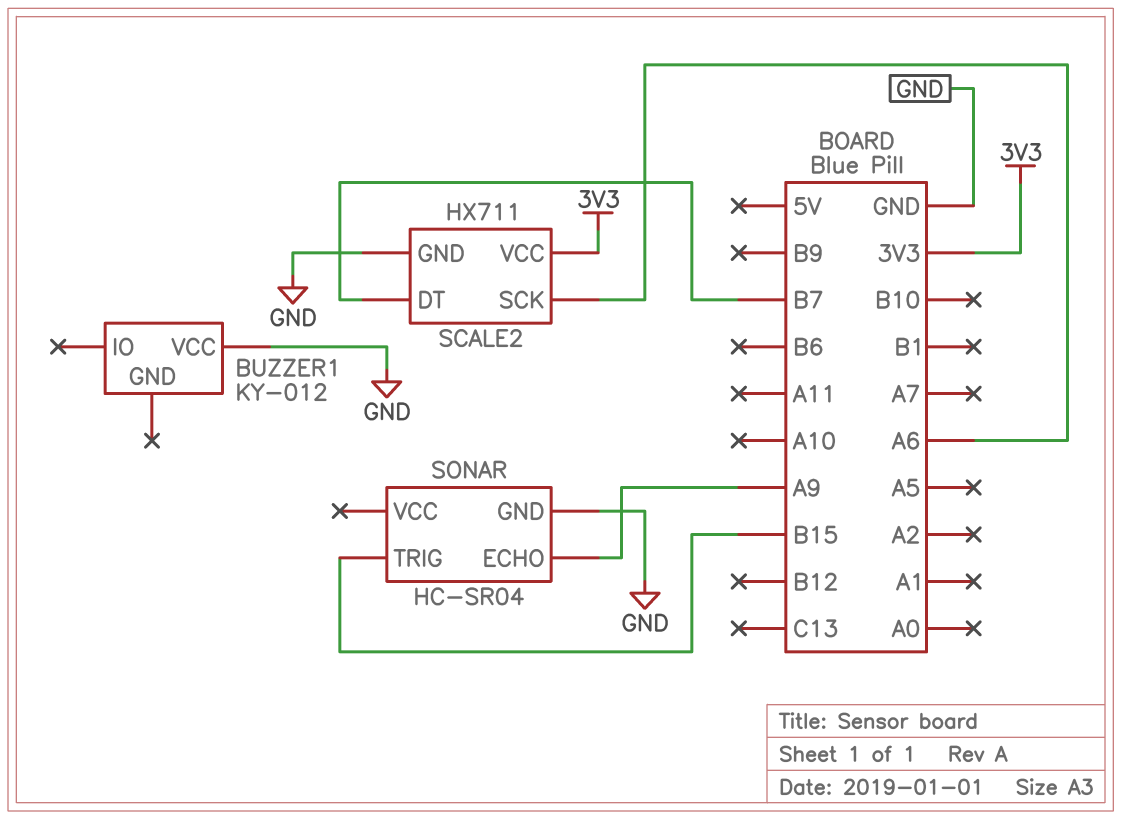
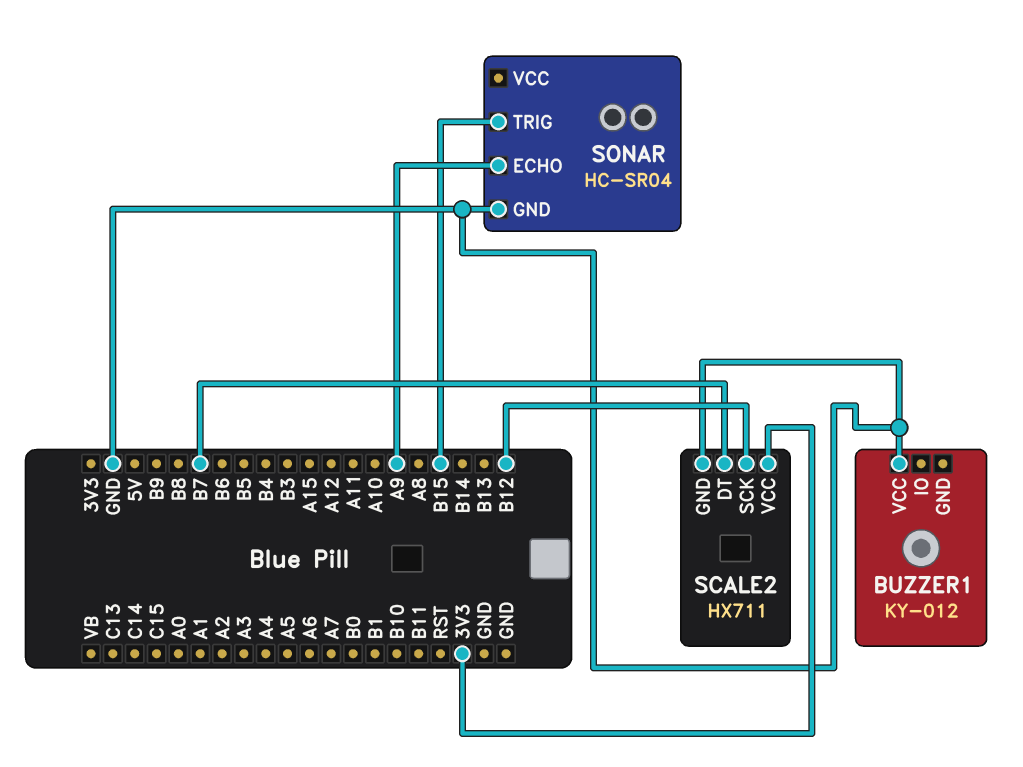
SCALE2 pin SCK: A6 -> B12

